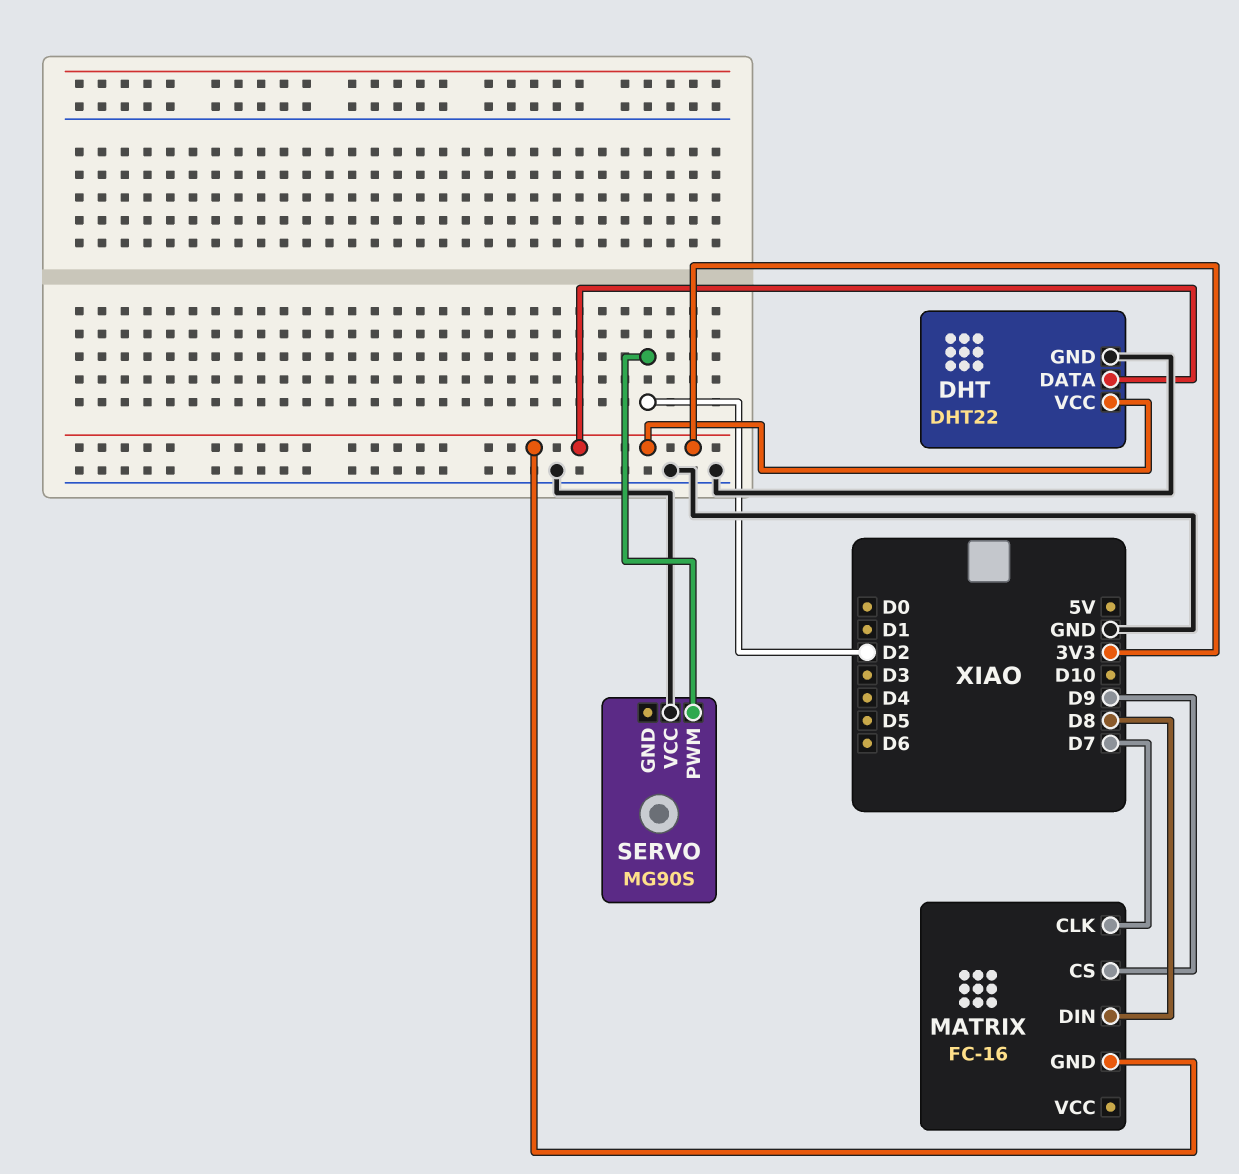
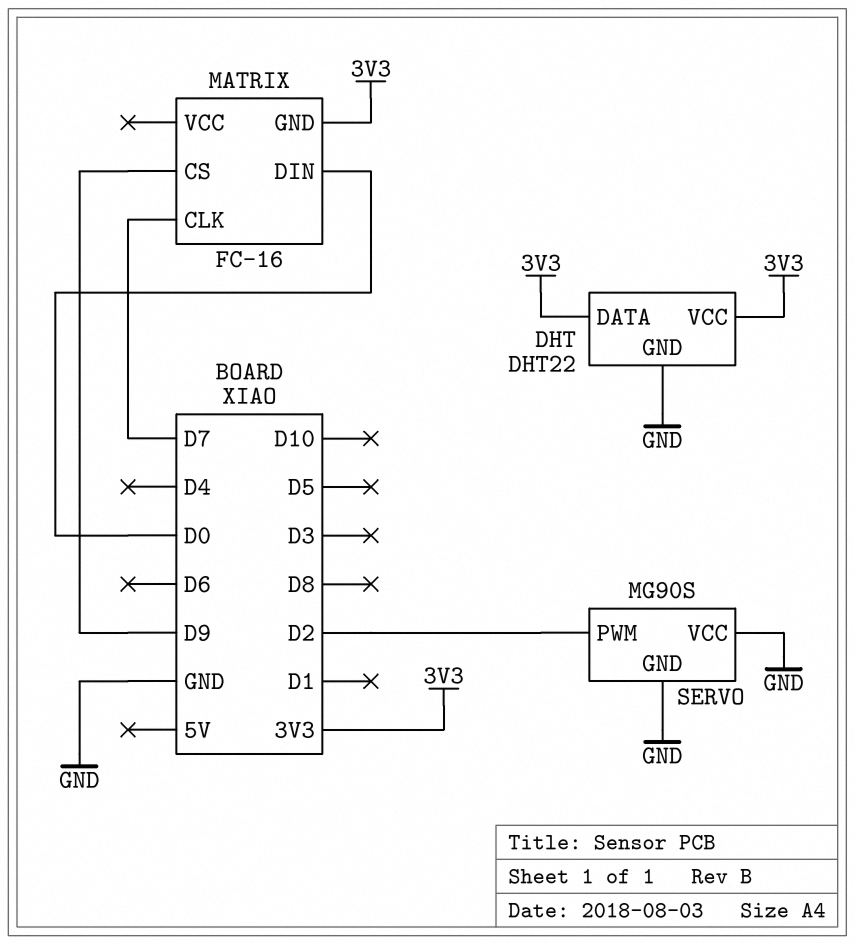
MATRIX pin DIN: D8 -> D0
SERVO pin GND: none -> GND

